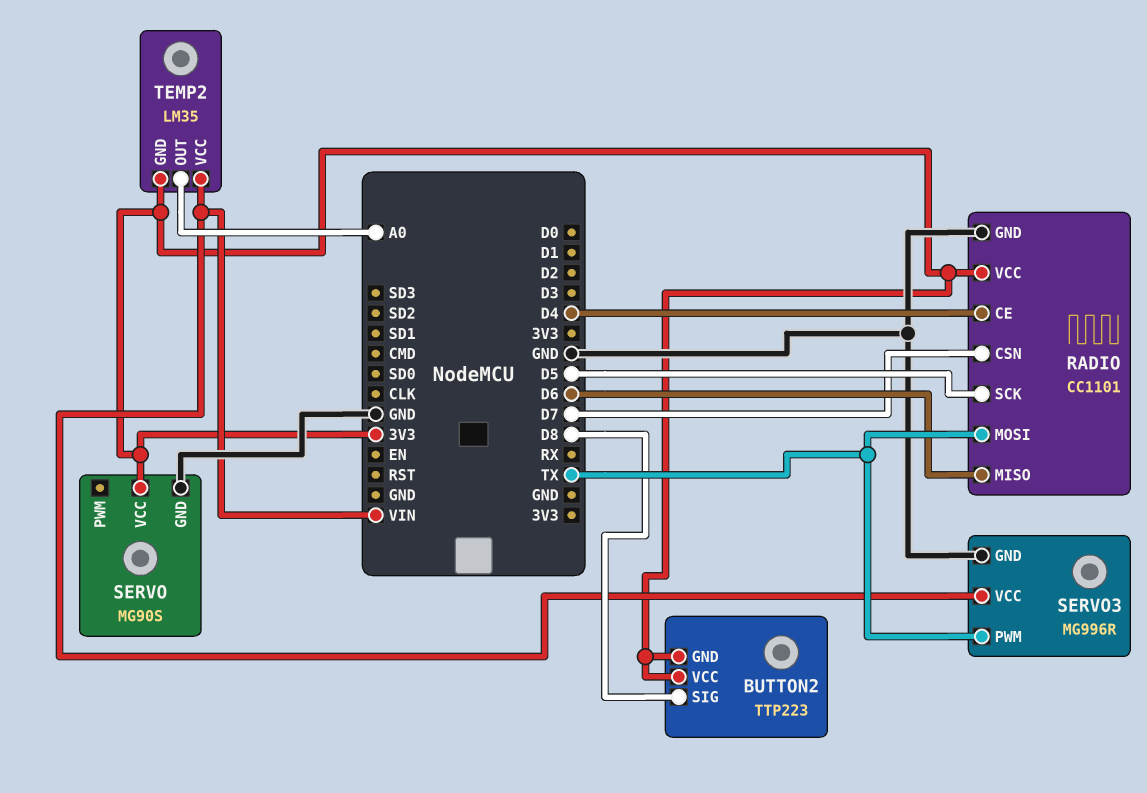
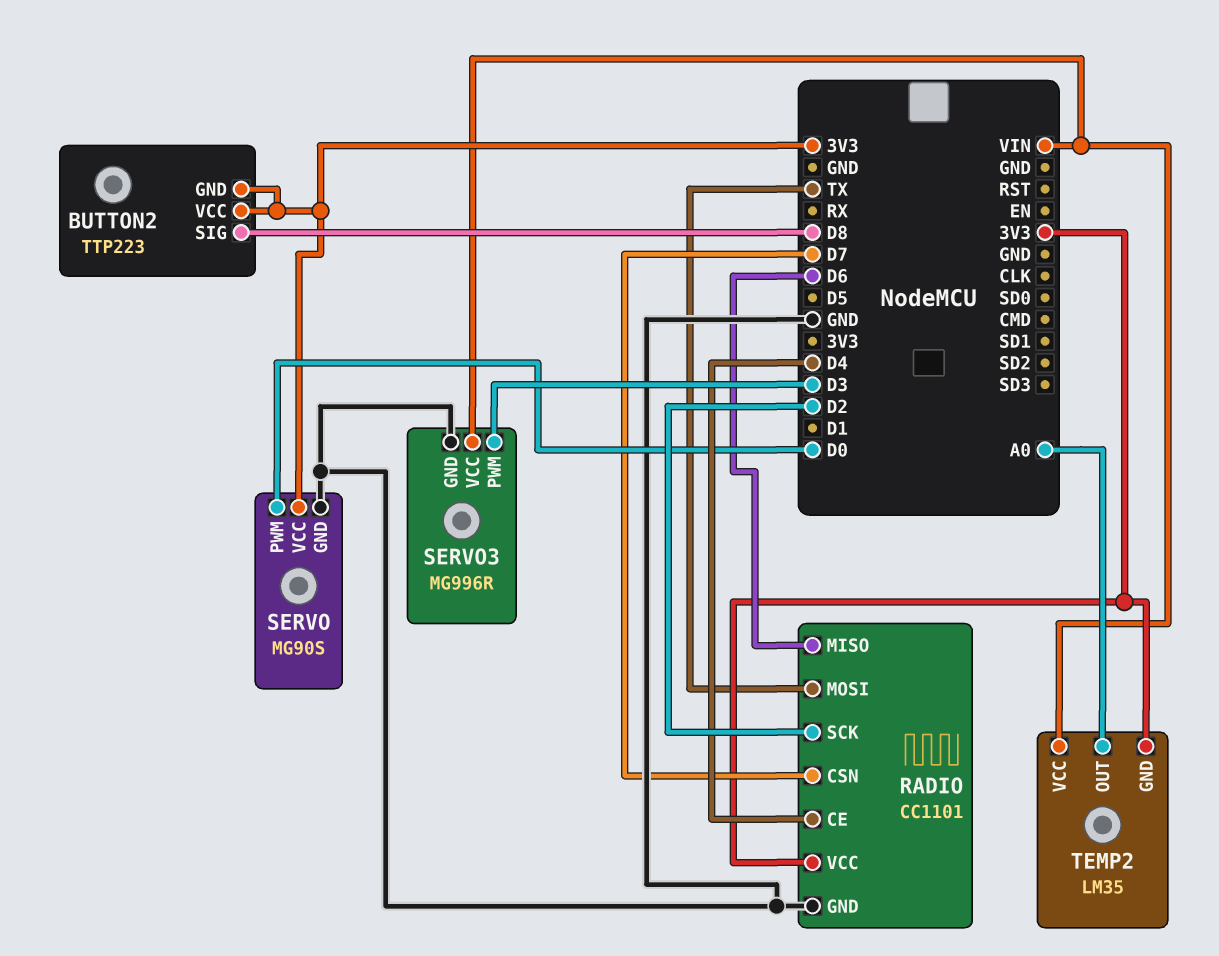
RADIO pin SCK: D5 -> D2
SERVO pin PWM: none -> D0
SERVO3 pin PWM: TX -> D3

